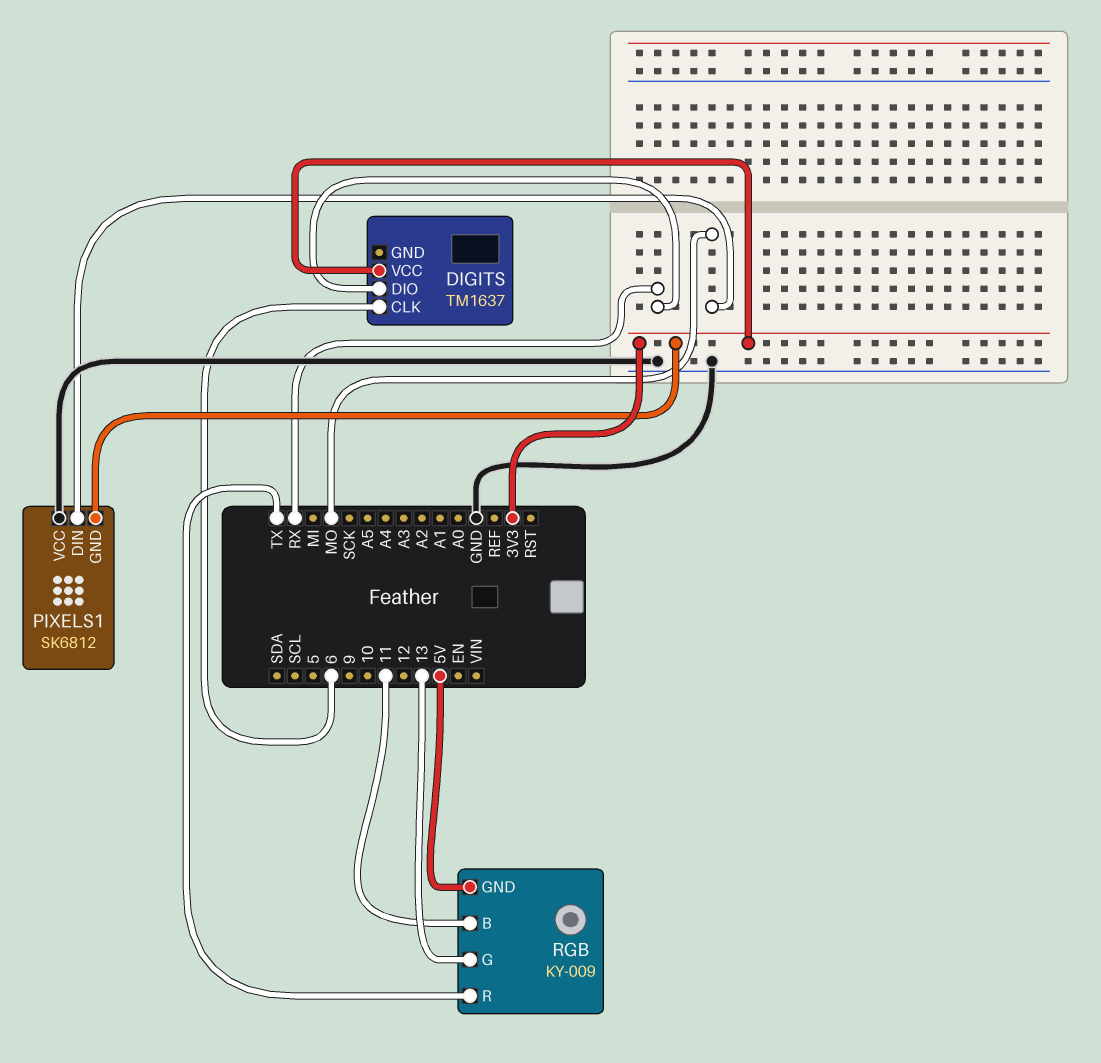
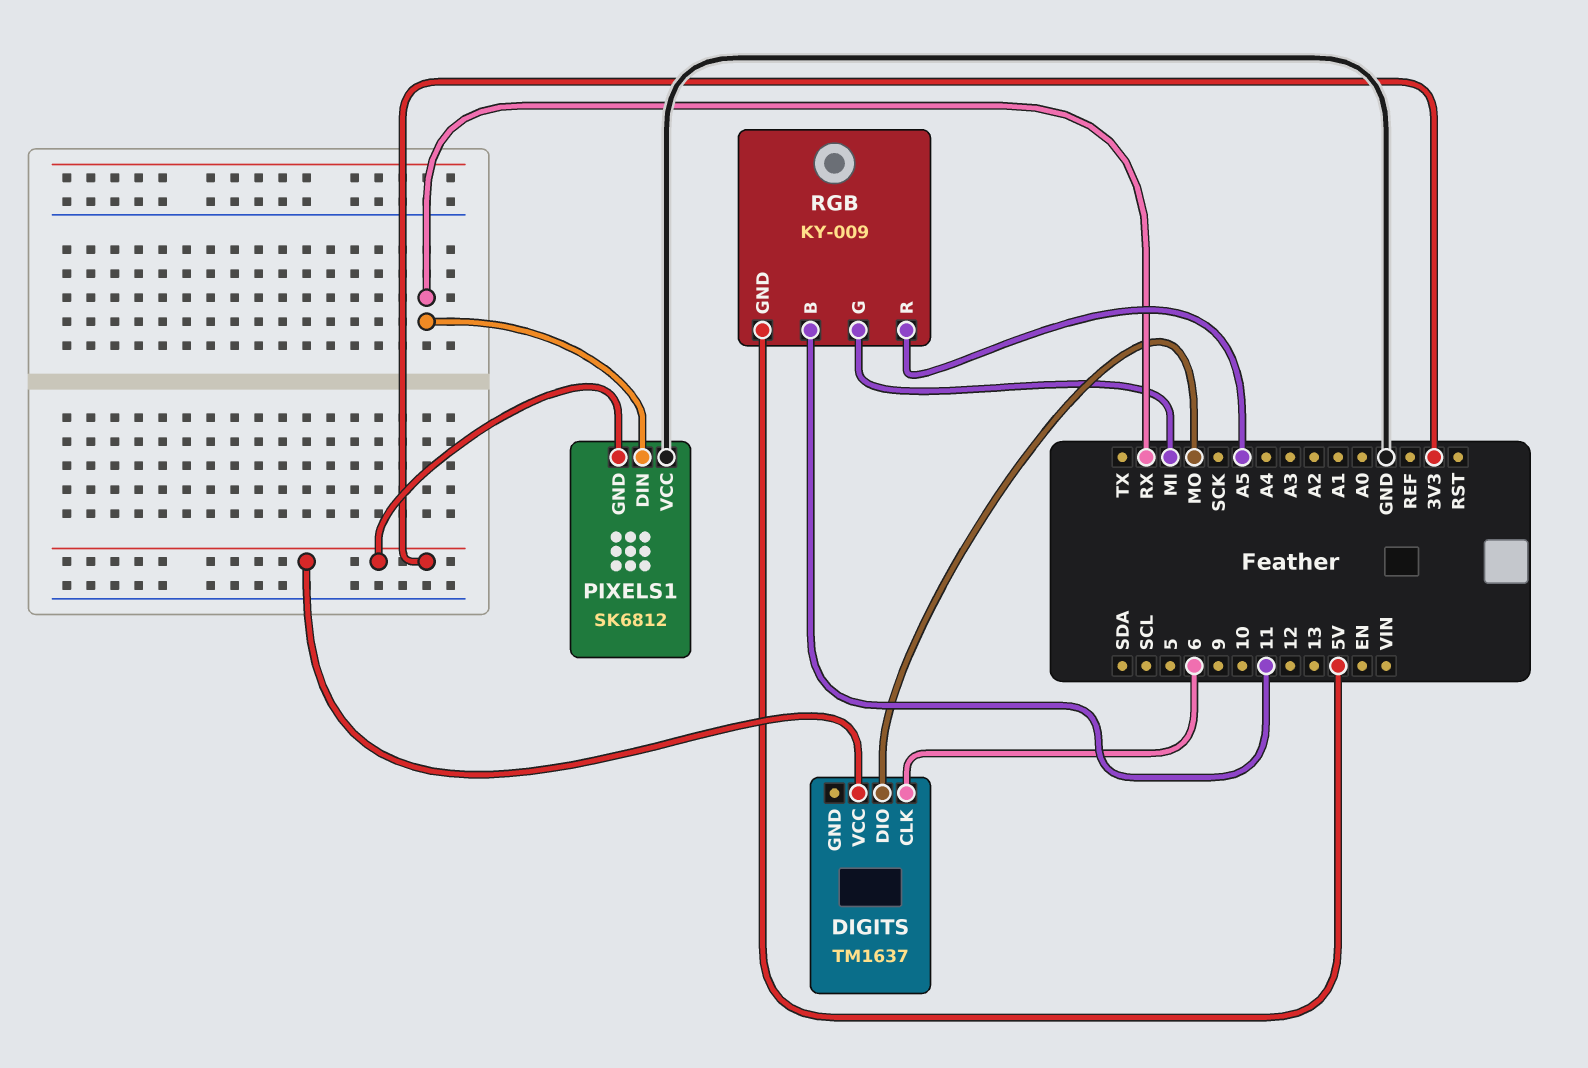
DIGITS pin DIO: RX -> MO
PIXELS1 pin DIN: MO -> RX
RGB pin G: 13 -> MI
RGB pin R: TX -> A5

